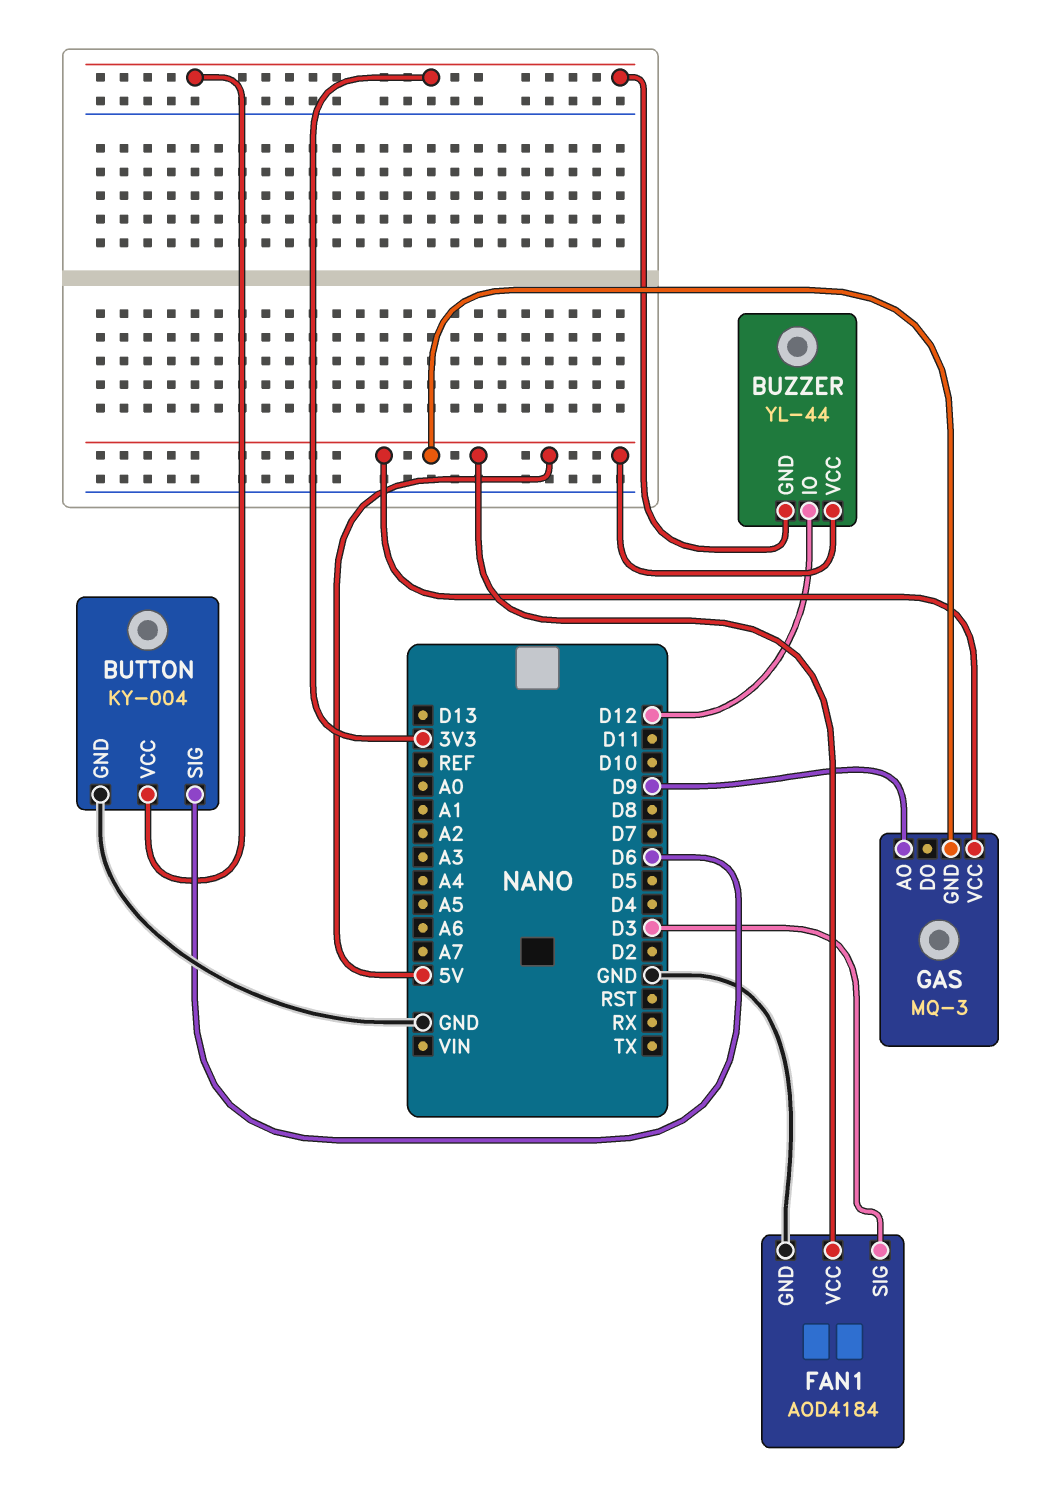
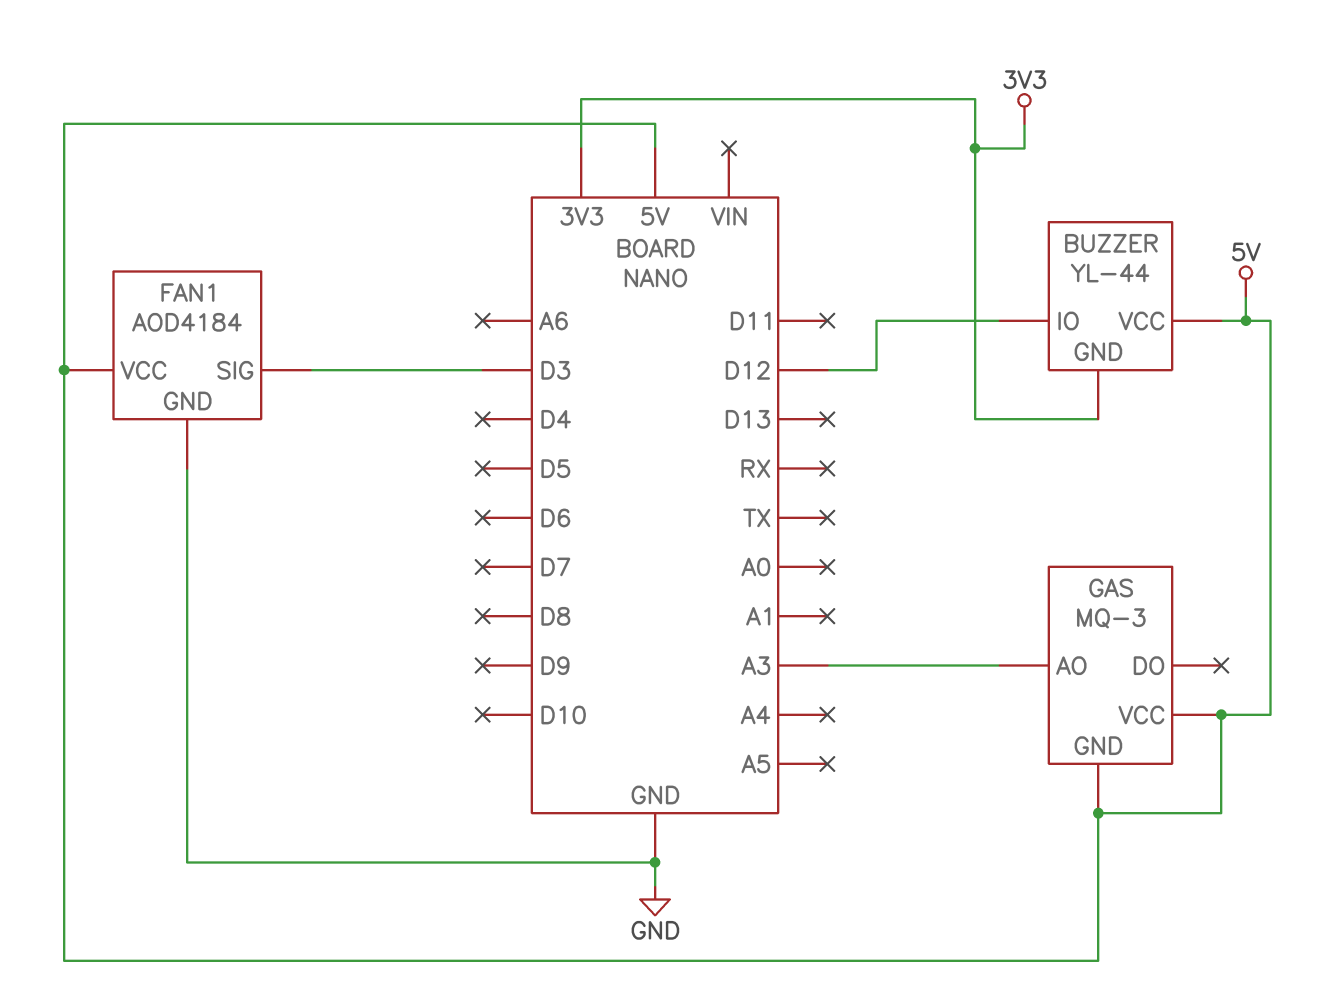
BUTTON: KY-004 -> none
BUTTON pin GND: GND -> none
BUTTON pin SIG: D6 -> none
BUTTON pin VCC: 3V3 -> none
GAS pin AO: D9 -> A3

